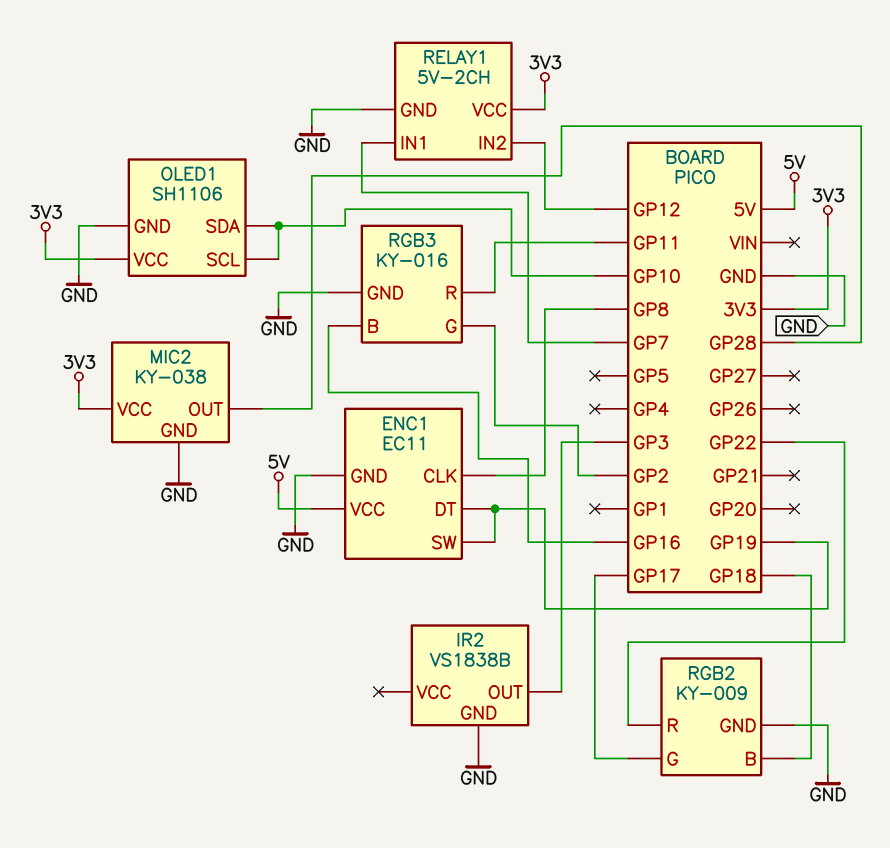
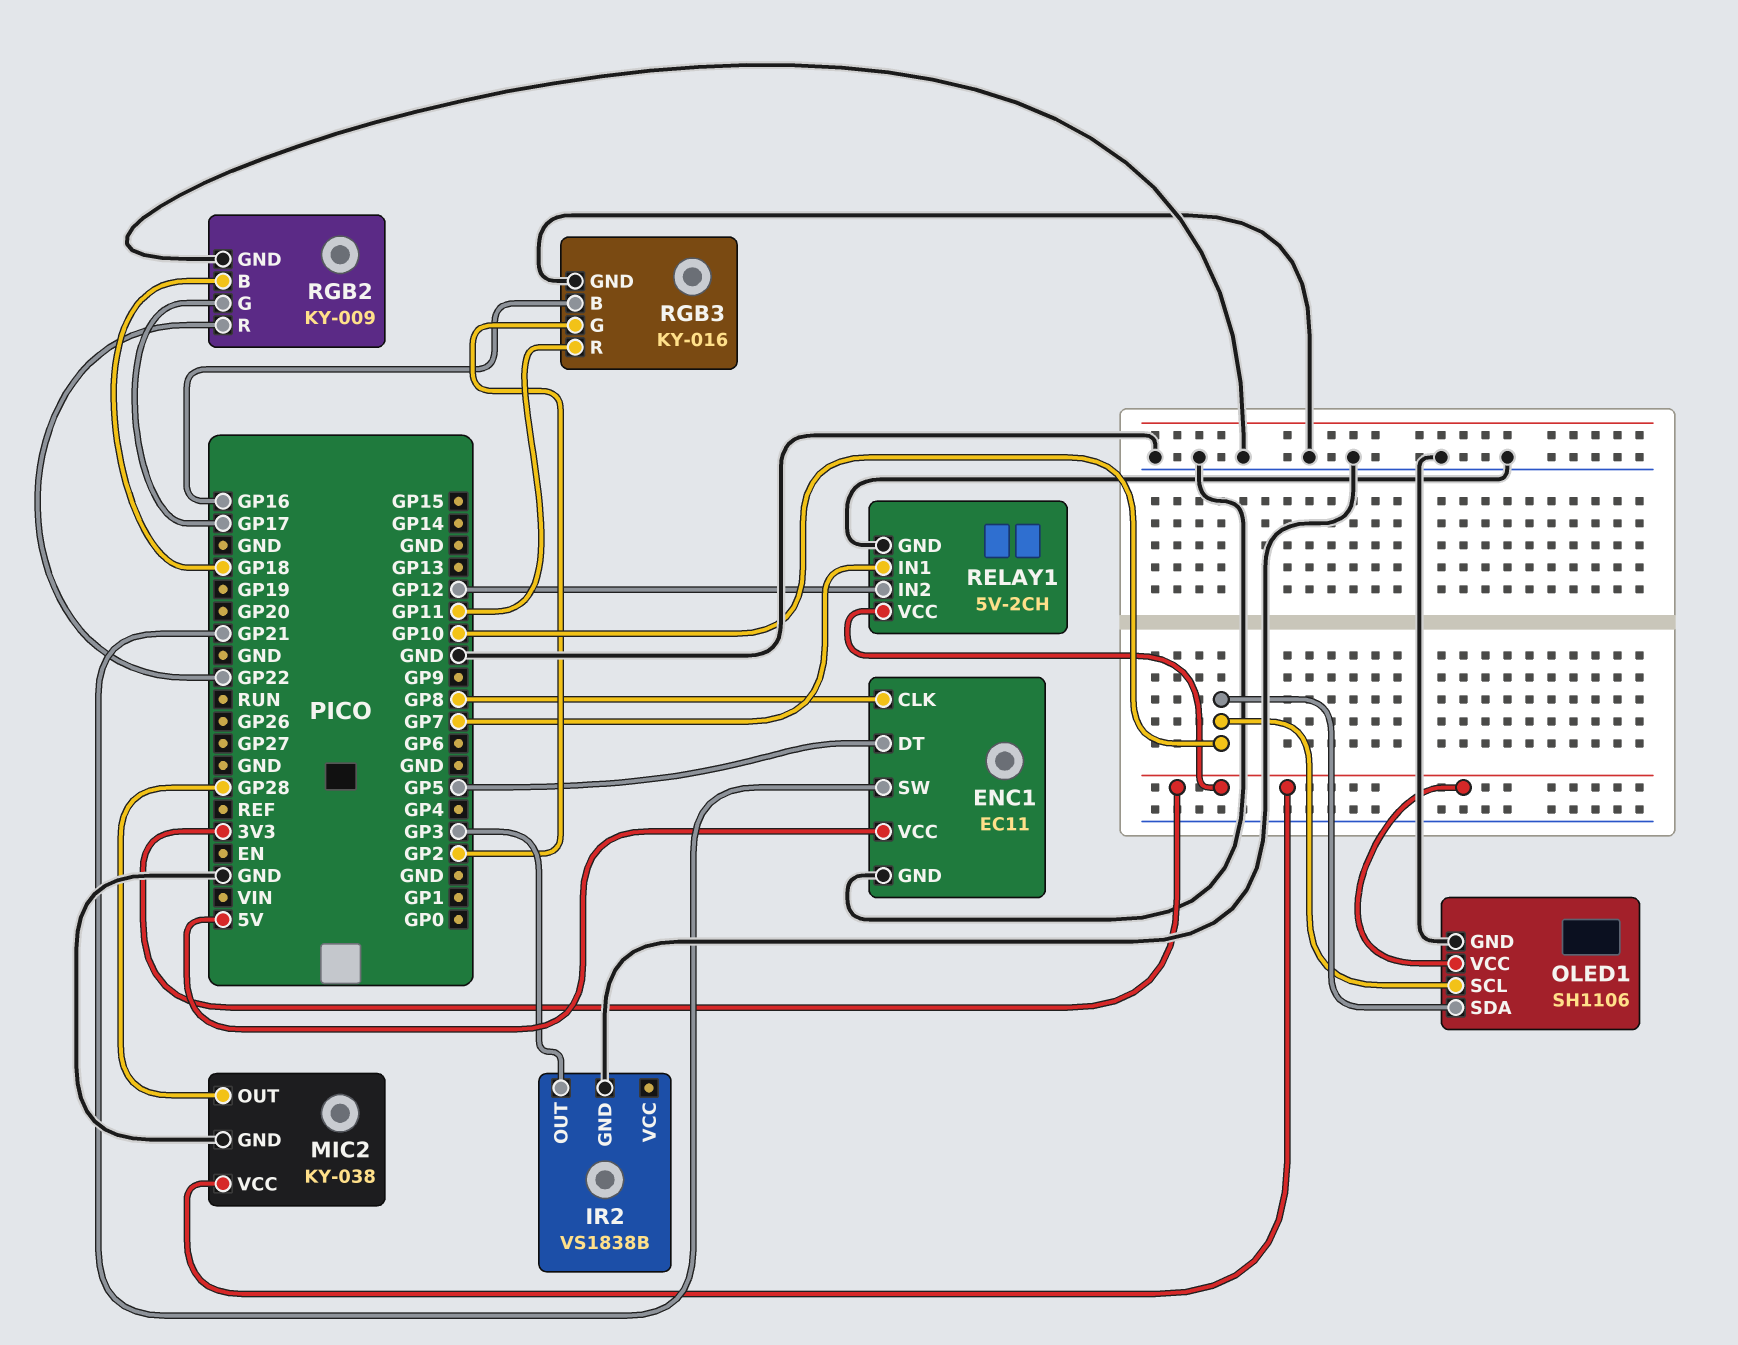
ENC1 pin DT: GP19 -> GP5
ENC1 pin SW: GP19 -> GP21

